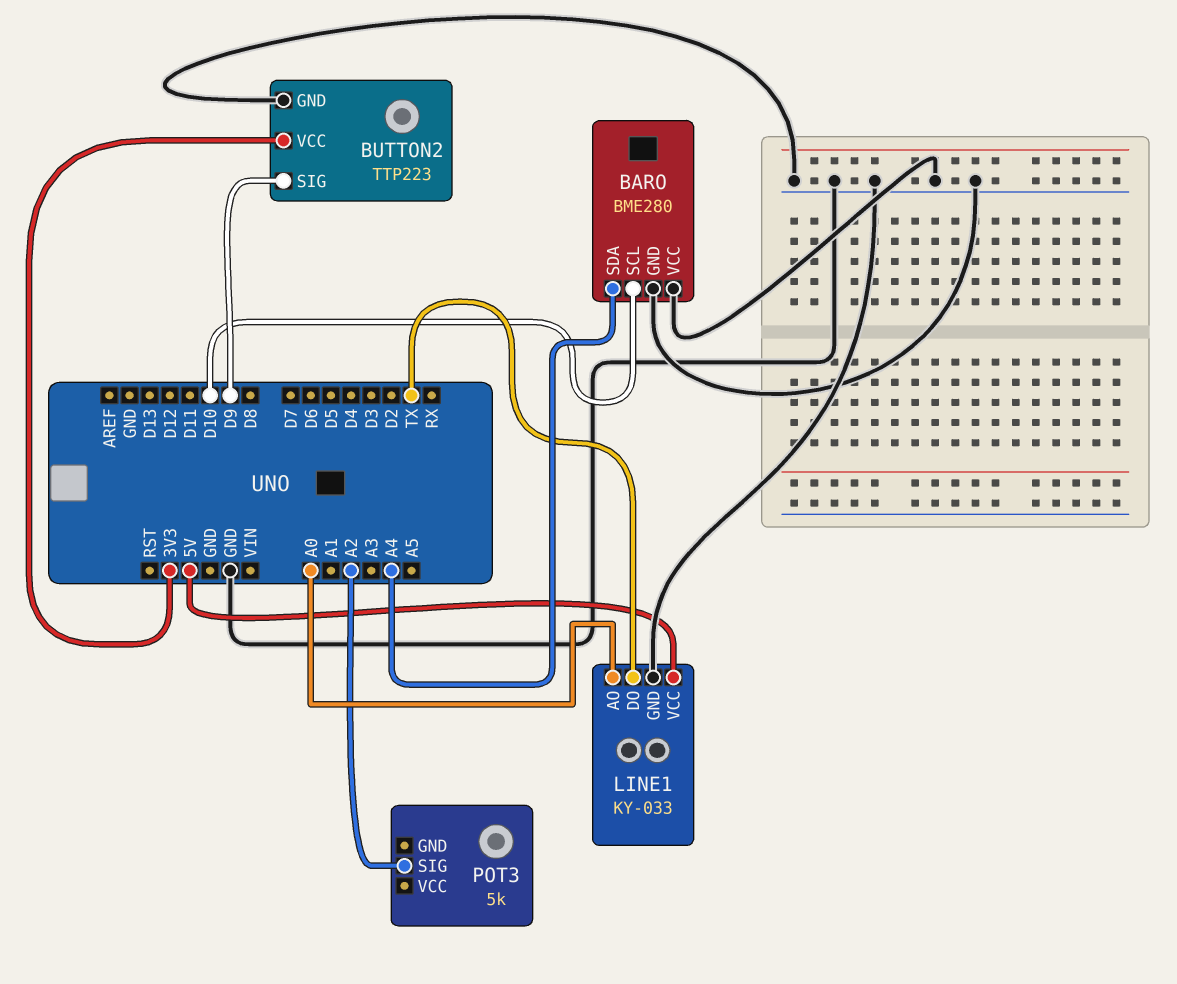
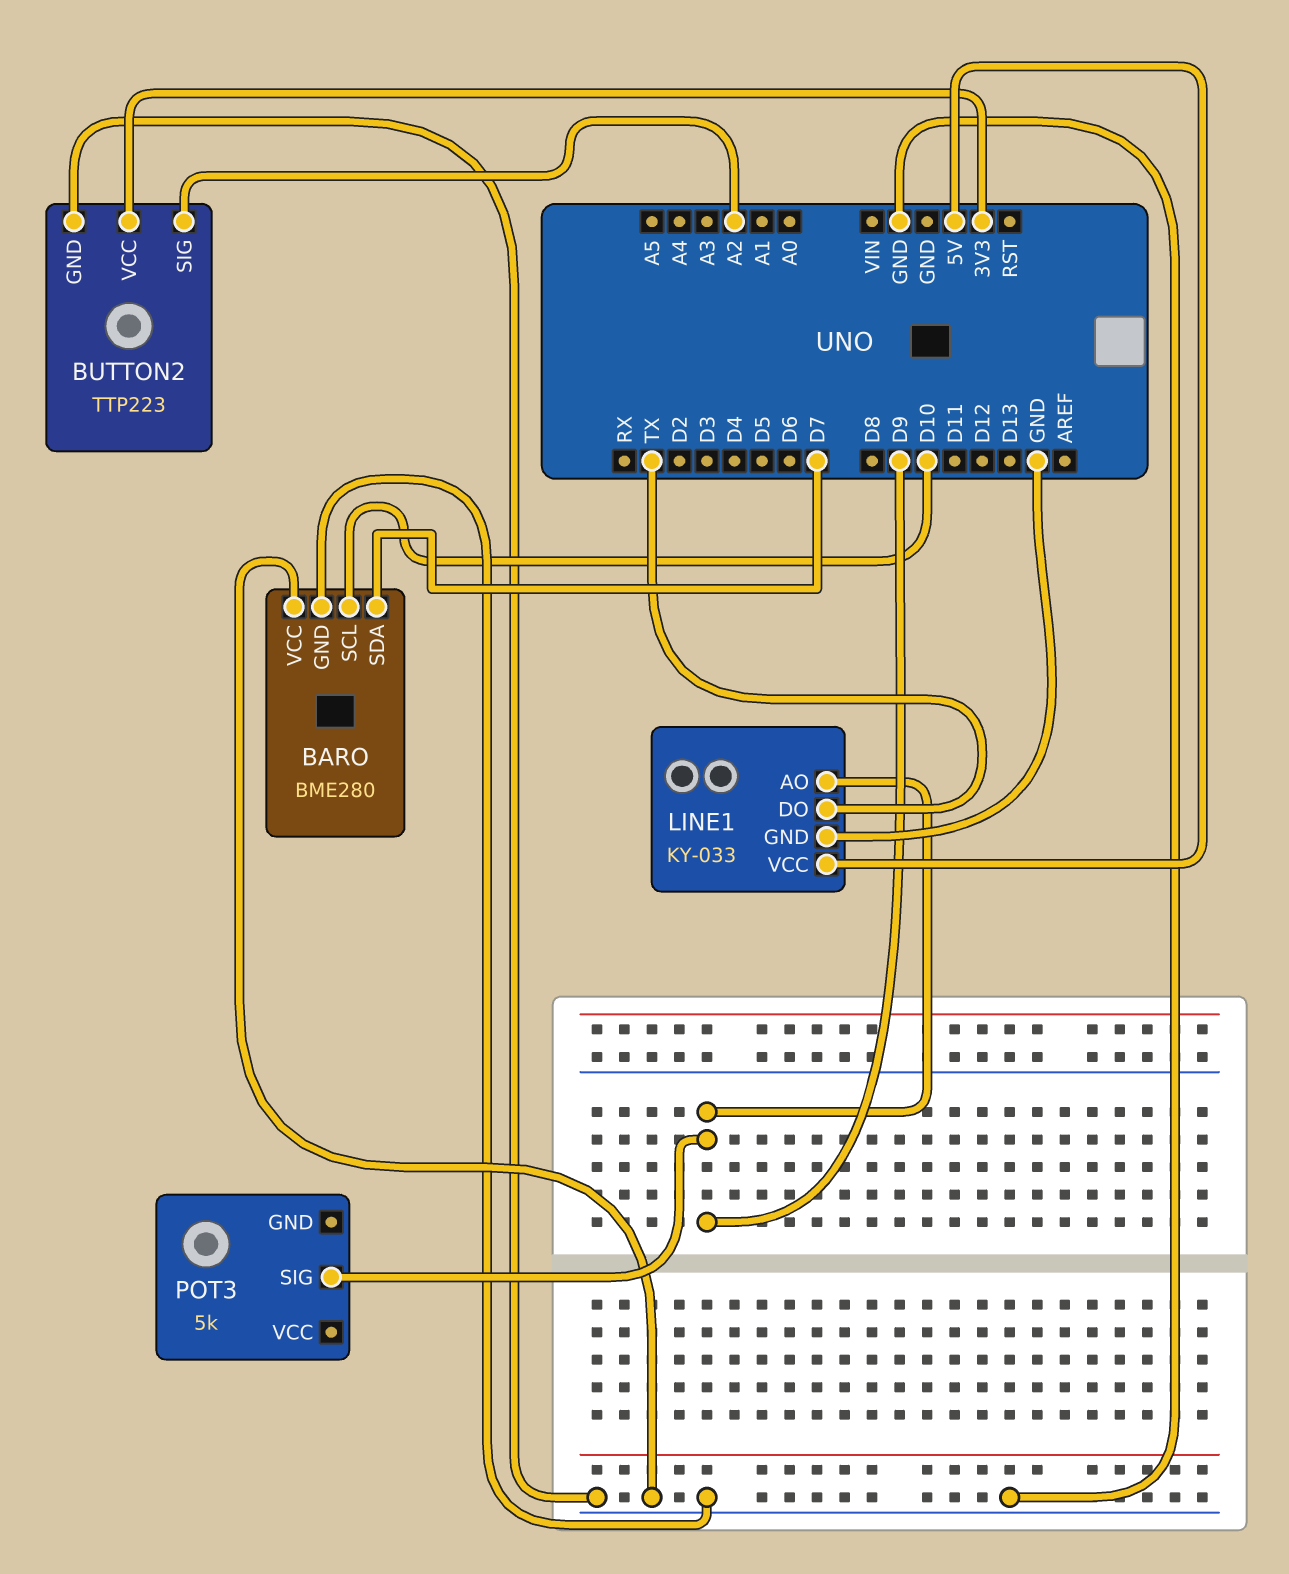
BARO pin SDA: A4 -> D7
BUTTON2 pin SIG: D9 -> A2
LINE1 pin AO: A0 -> D9
POT3 pin SIG: A2 -> D9

